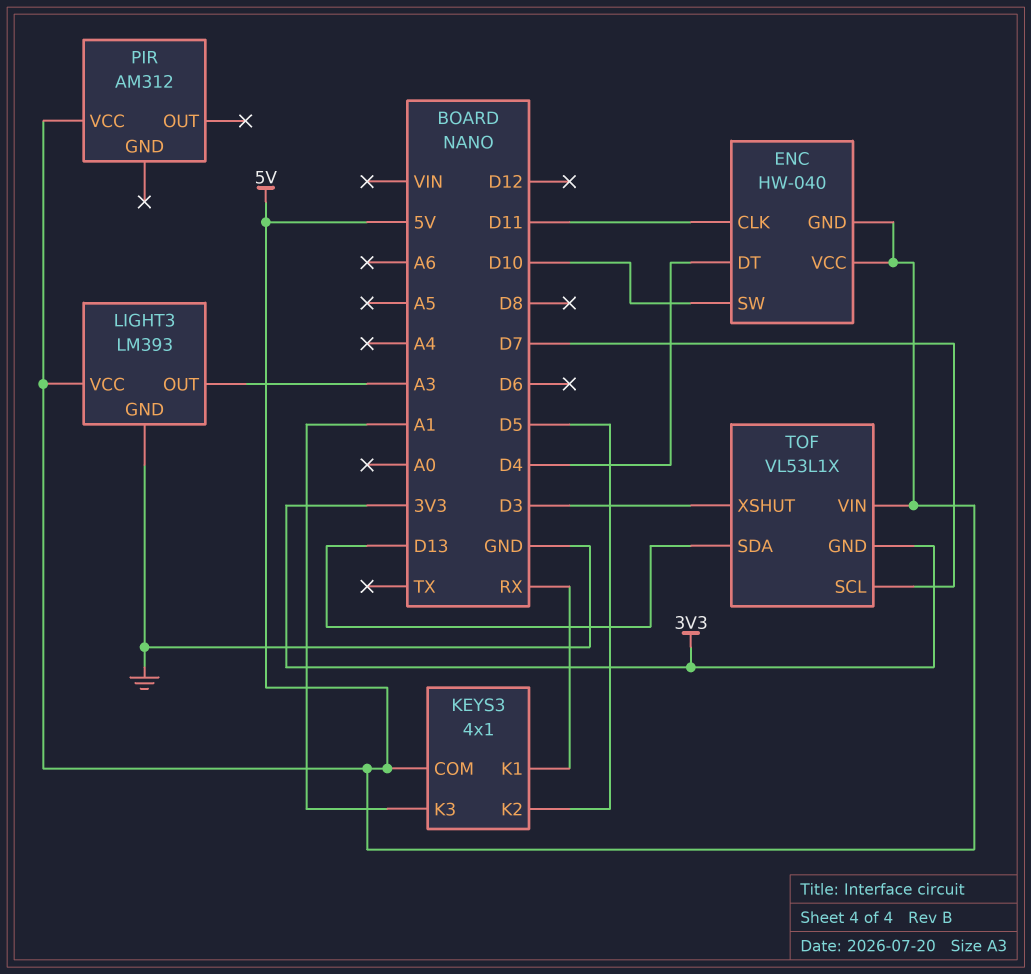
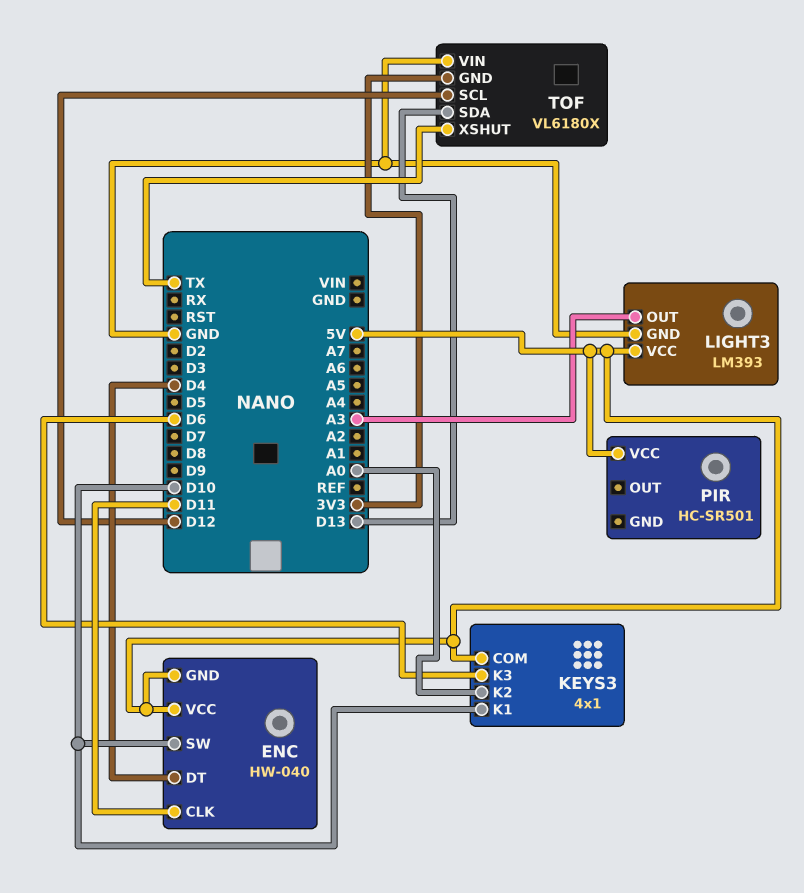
KEYS3 pin K1: RX -> D10
KEYS3 pin K2: D5 -> A0
KEYS3 pin K3: A1 -> D6
PIR: AM312 -> HC-SR501
TOF: VL53L1X -> VL6180X
TOF pin SCL: D7 -> D12
TOF pin VIN: 5V -> GND
TOF pin XSHUT: D3 -> TX

